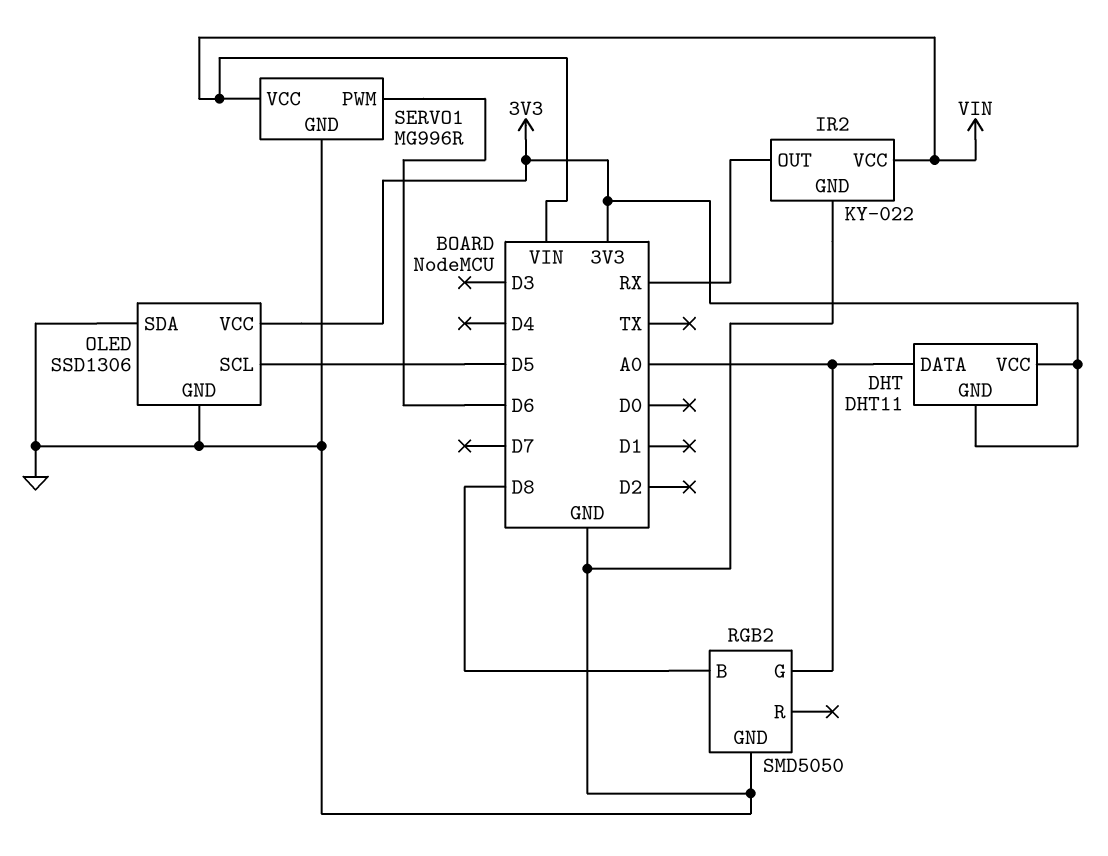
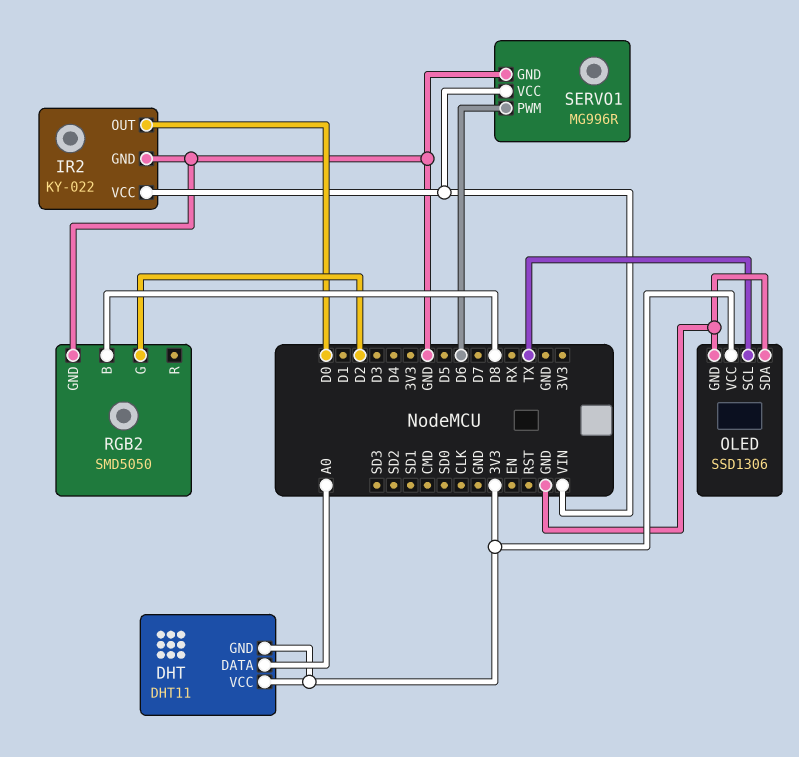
IR2 pin OUT: RX -> D0
OLED pin SCL: D5 -> TX
RGB2 pin G: A0 -> D2

